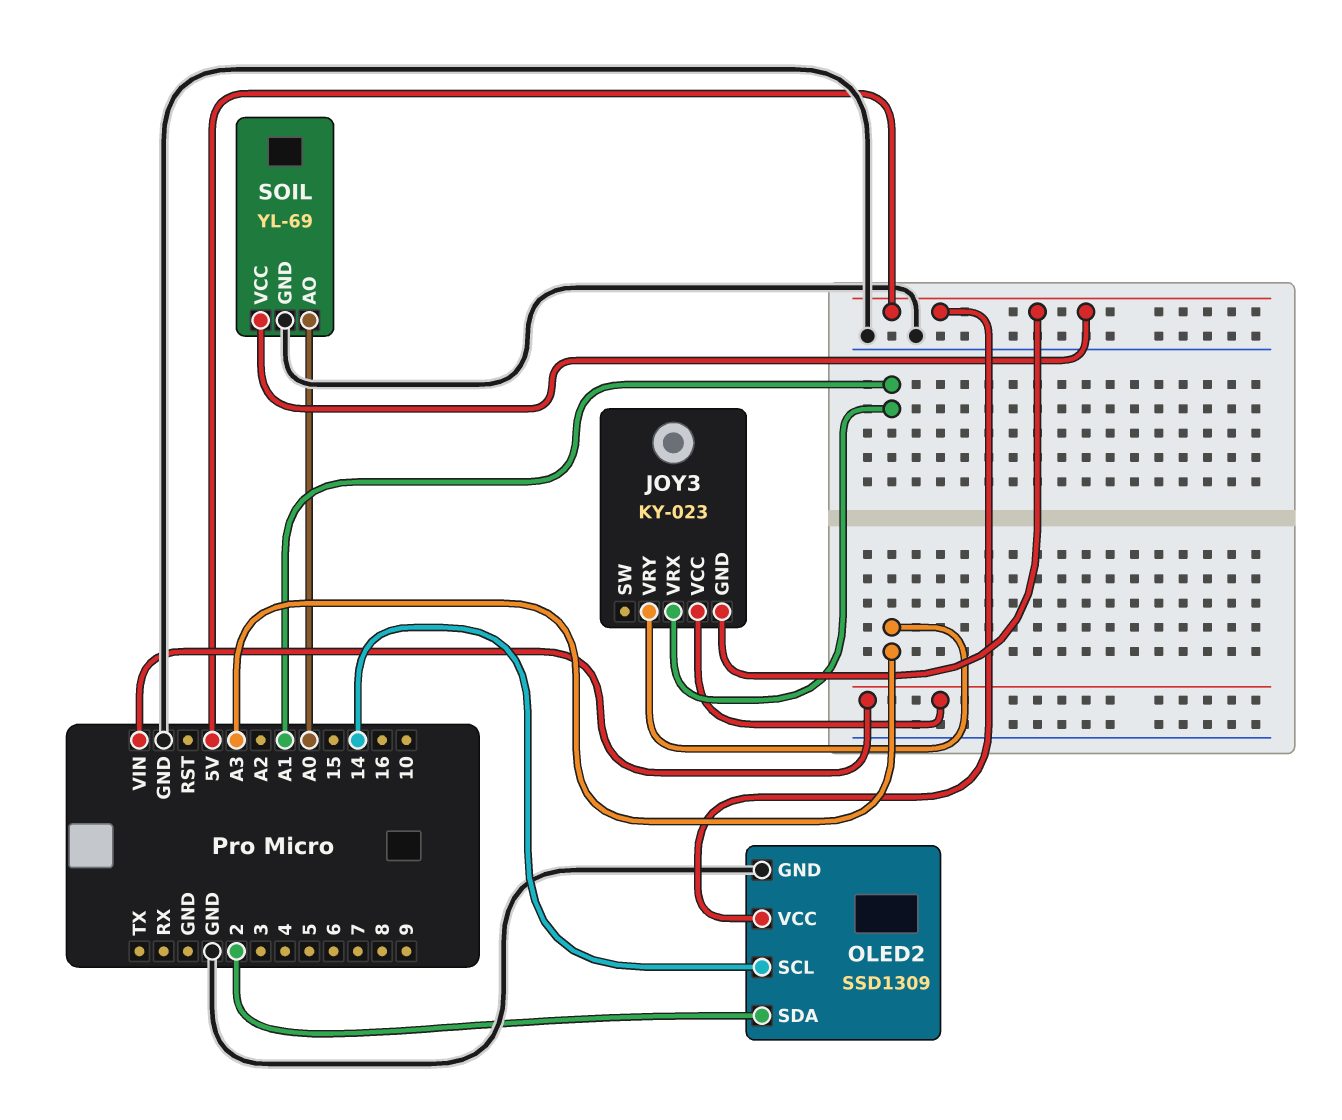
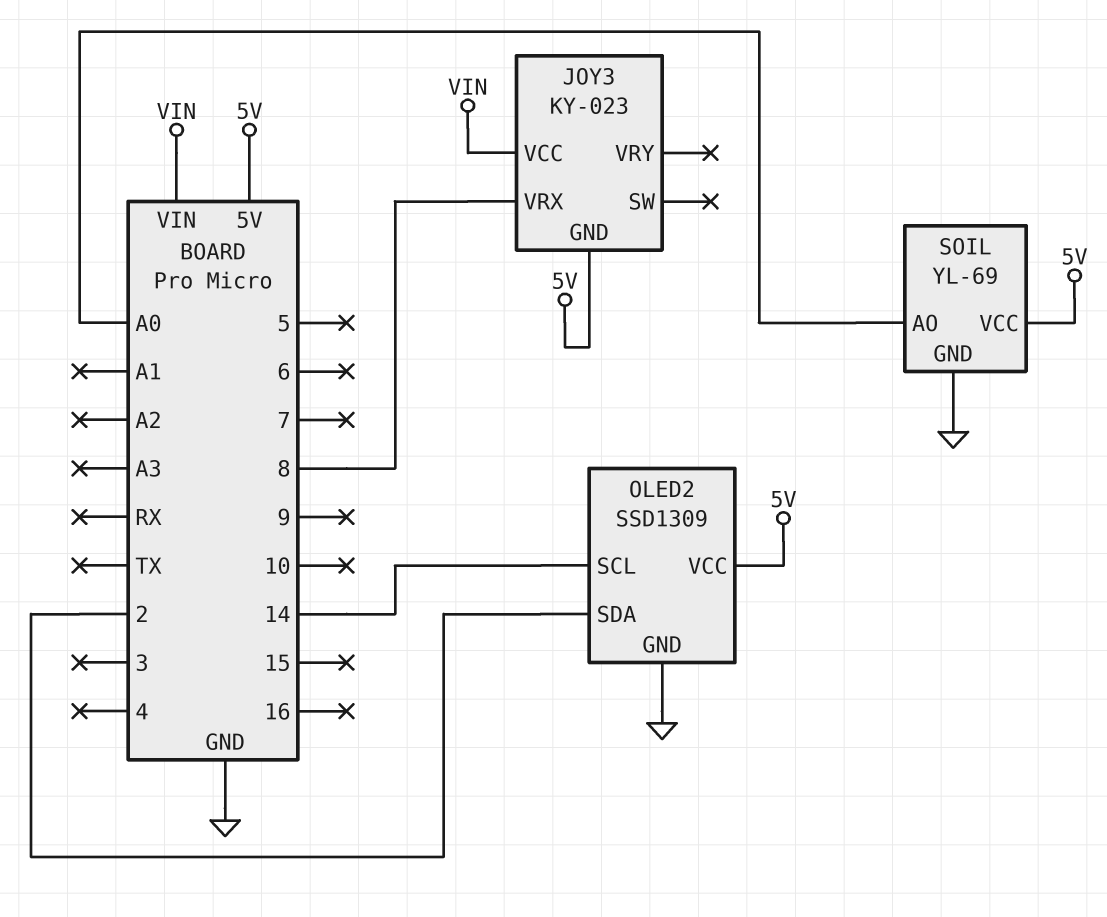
JOY3 pin VRX: A1 -> 8
JOY3 pin VRY: A3 -> none

